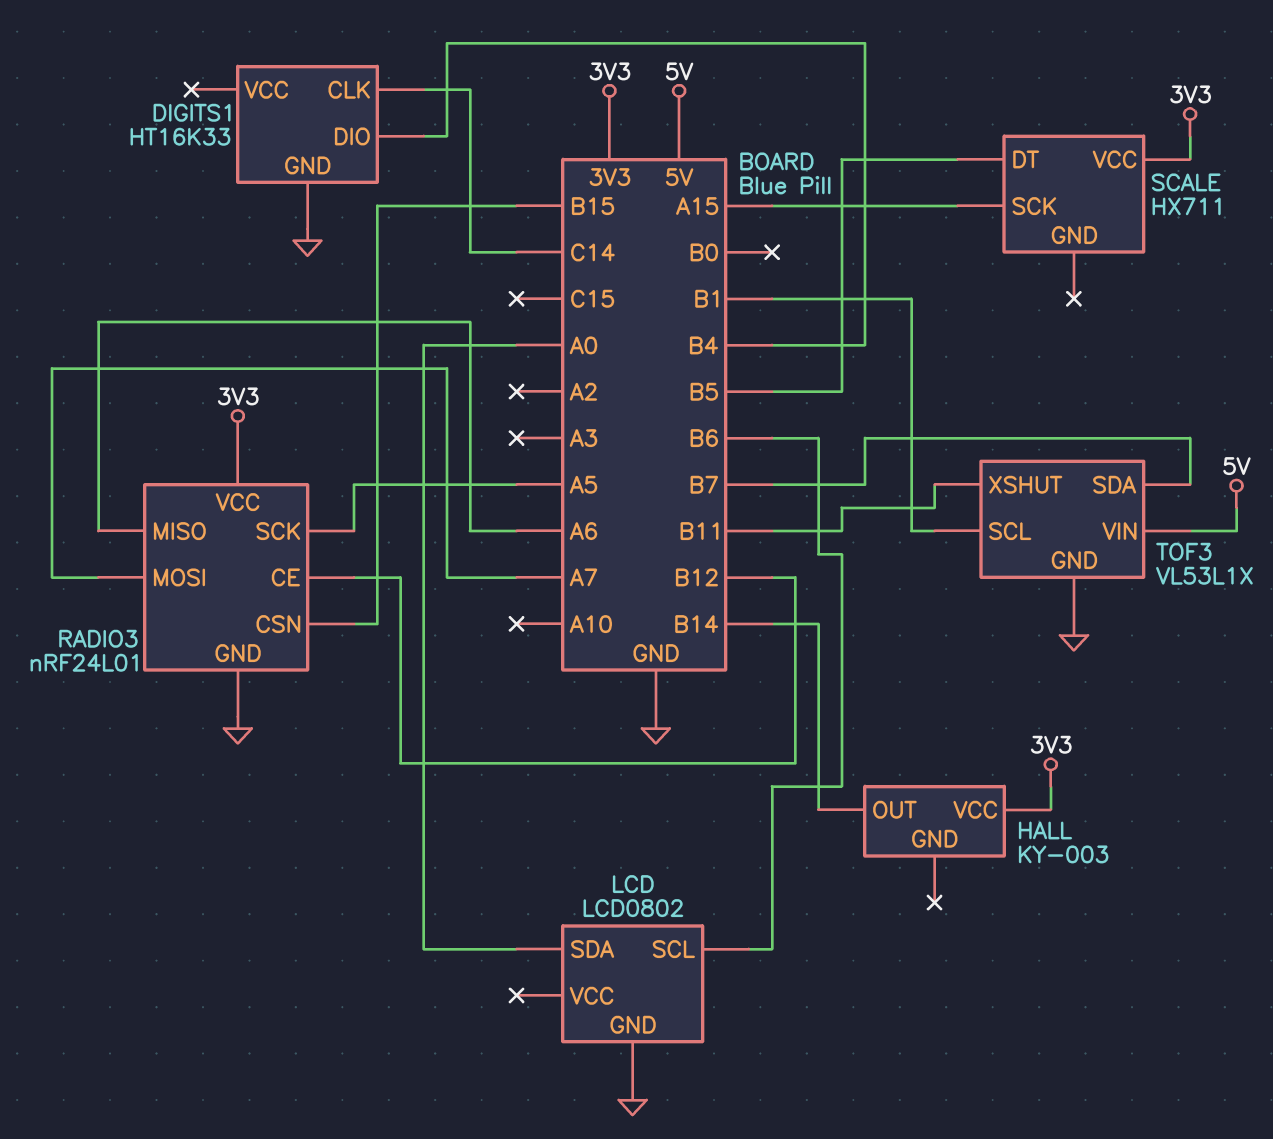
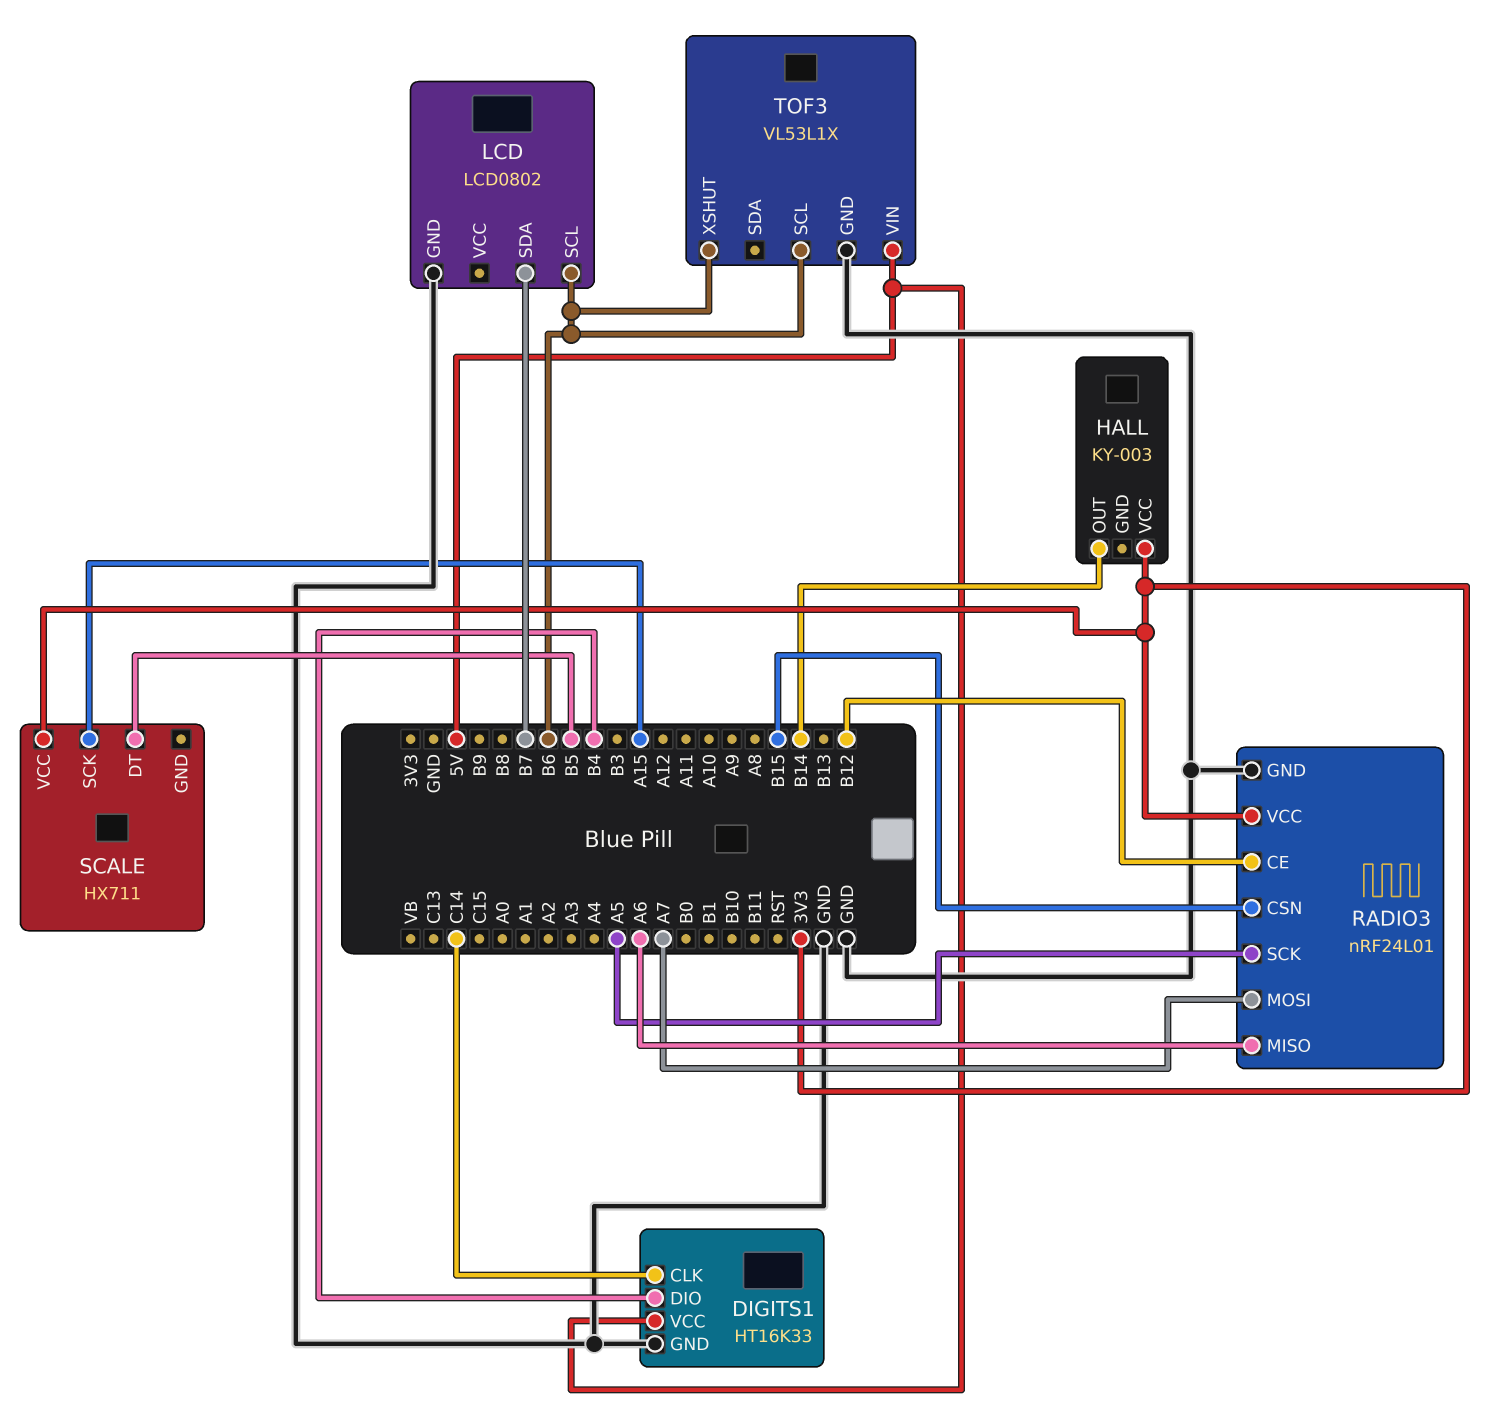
DIGITS1 pin VCC: none -> 5V
LCD pin SDA: A0 -> B7
TOF3 pin SCL: B1 -> B6
TOF3 pin SDA: B7 -> none
TOF3 pin XSHUT: B11 -> B6

